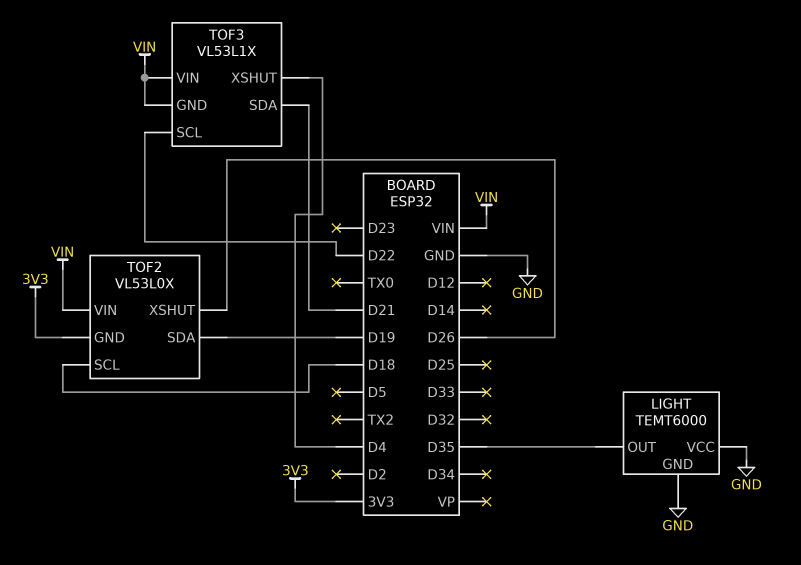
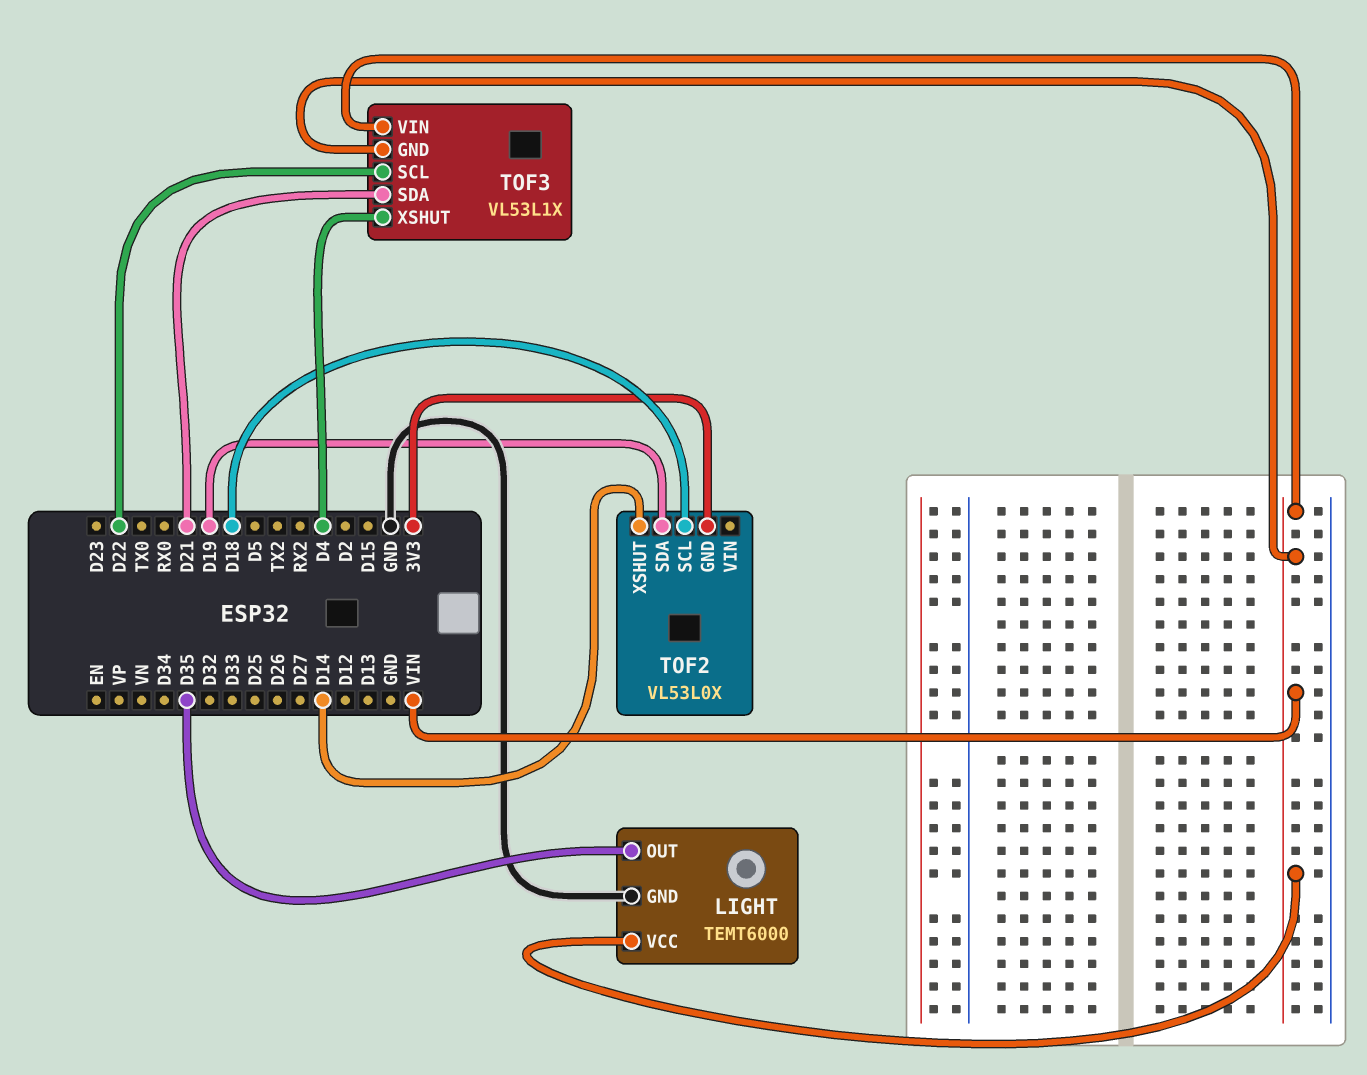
LIGHT pin VCC: GND -> VIN
TOF2 pin VIN: VIN -> none
TOF2 pin XSHUT: D26 -> D14

